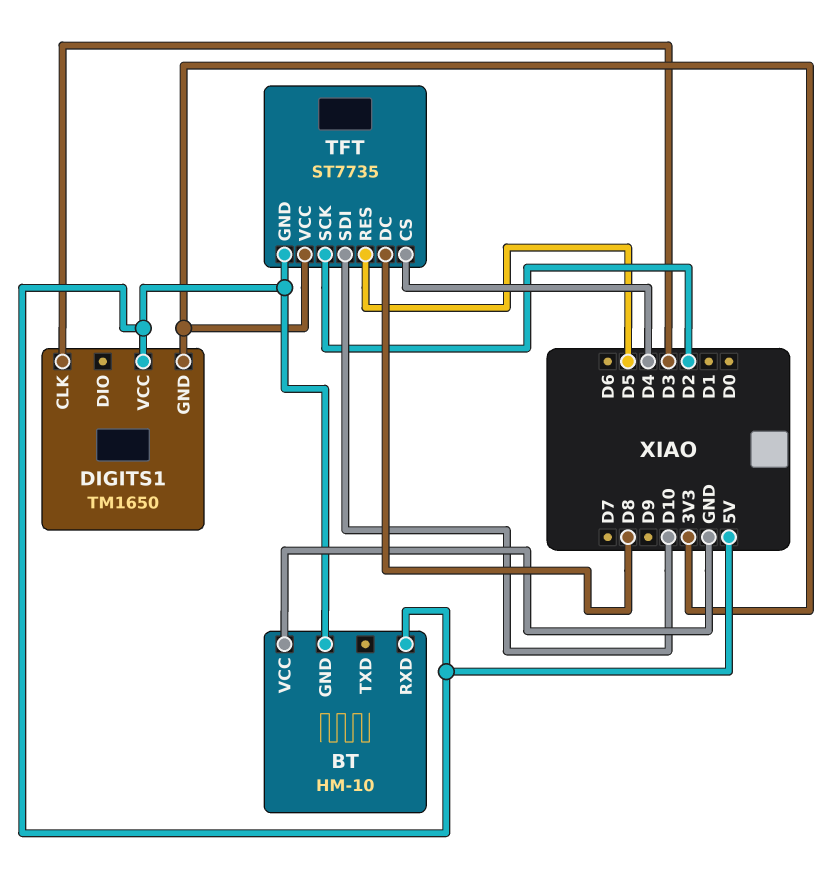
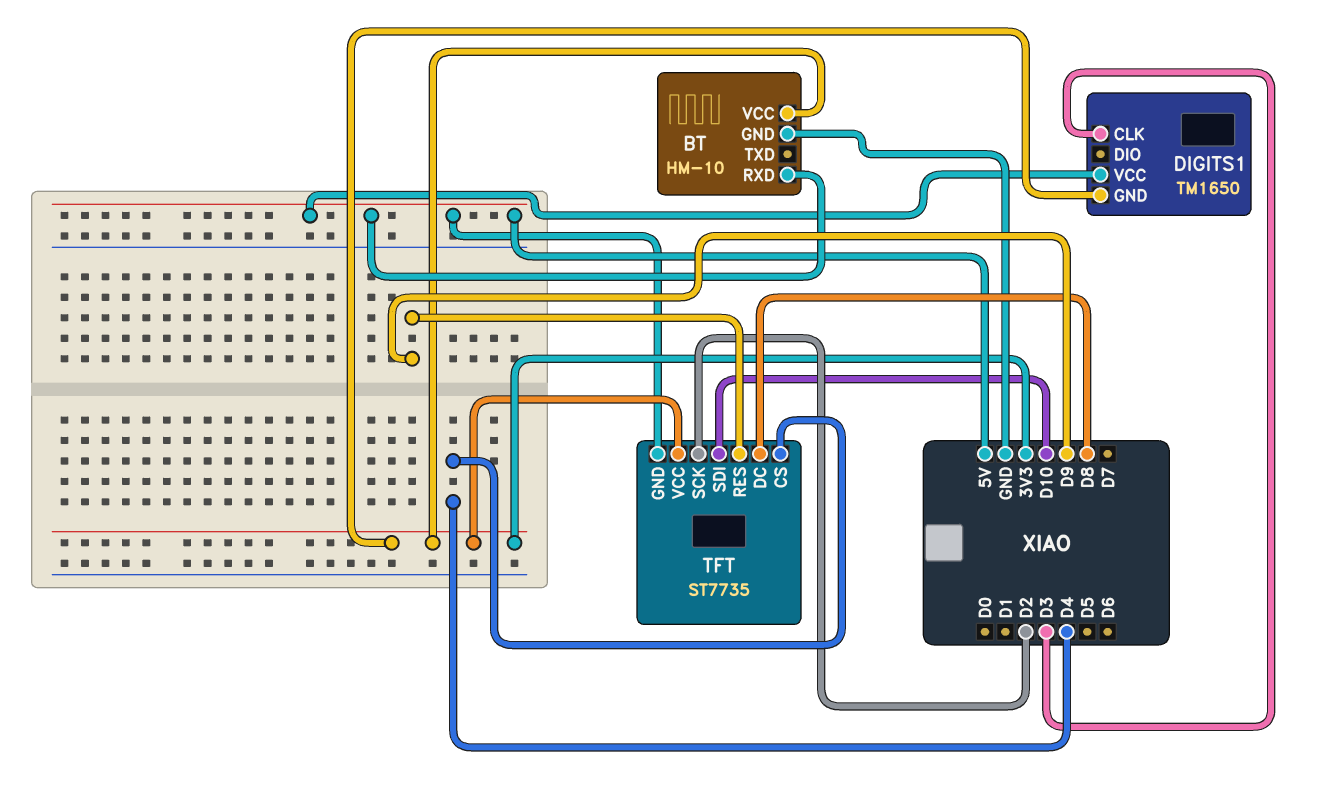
BT pin GND: 5V -> GND
BT pin VCC: GND -> 3V3
TFT pin RES: D5 -> D9

